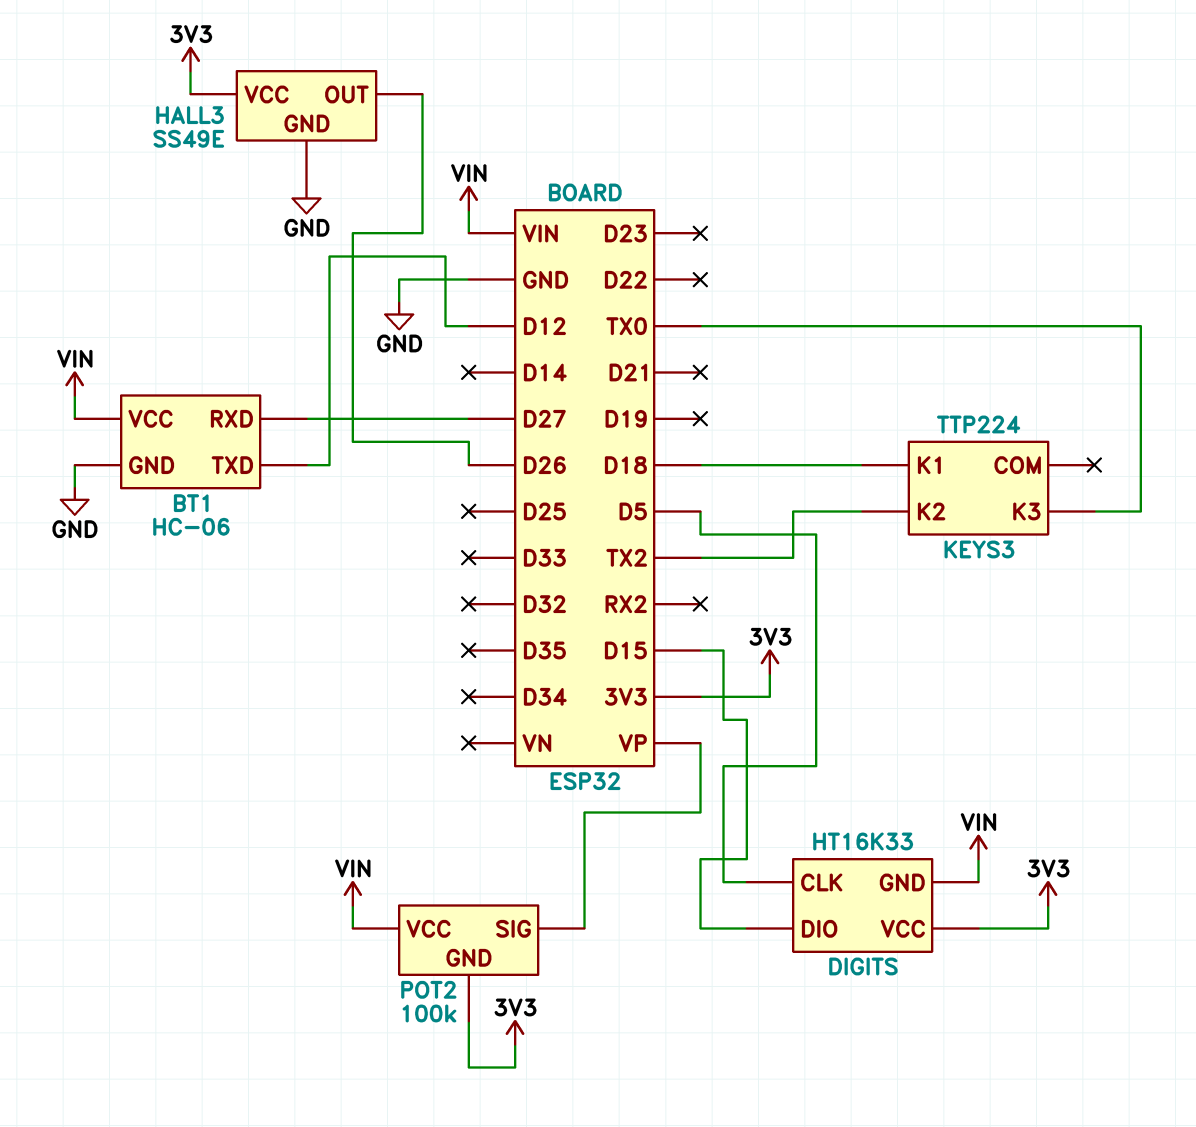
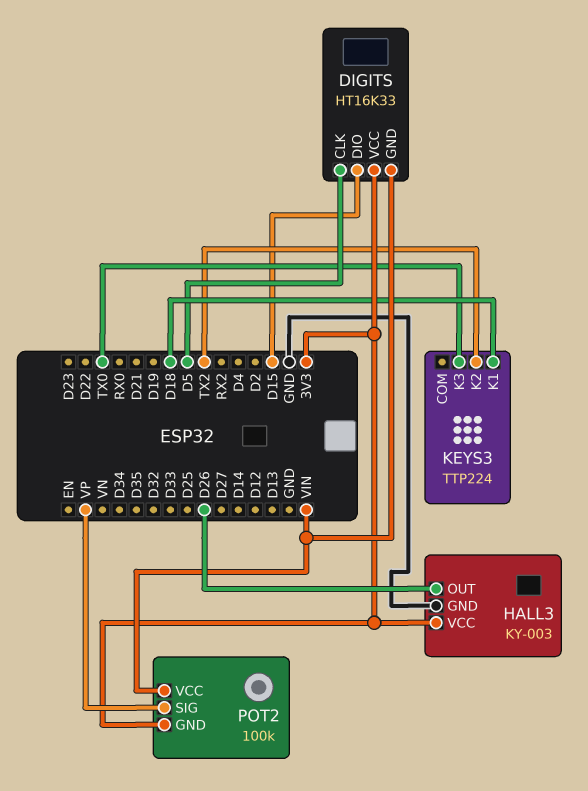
BT1: HC-06 -> none
BT1 pin GND: GND -> none
BT1 pin RXD: D27 -> none
BT1 pin TXD: D12 -> none
BT1 pin VCC: VIN -> none
HALL3: SS49E -> KY-003

